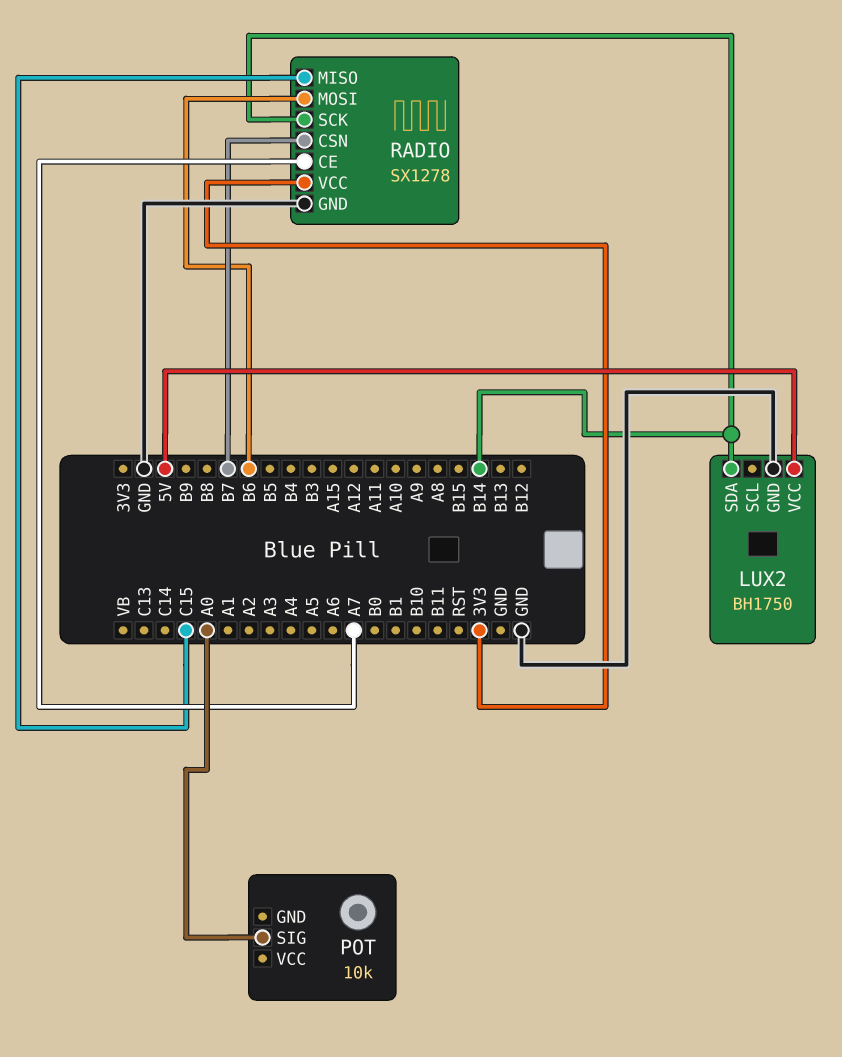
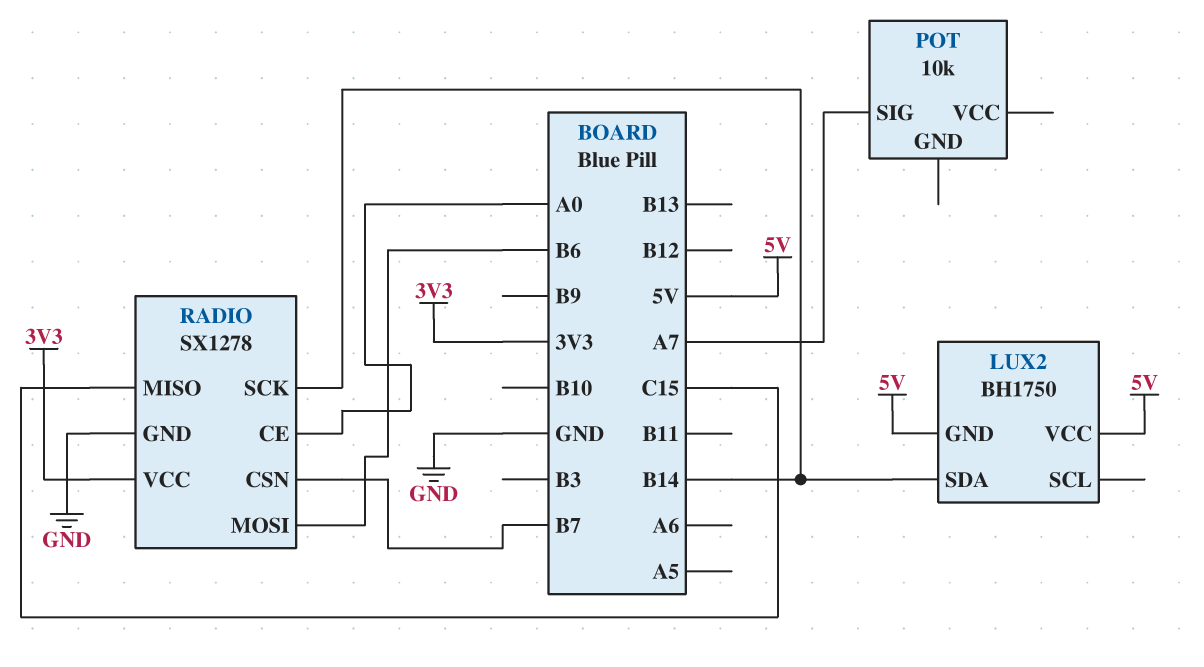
LUX2 pin GND: GND -> 5V
POT pin SIG: A0 -> A7
RADIO pin CE: A7 -> A0

